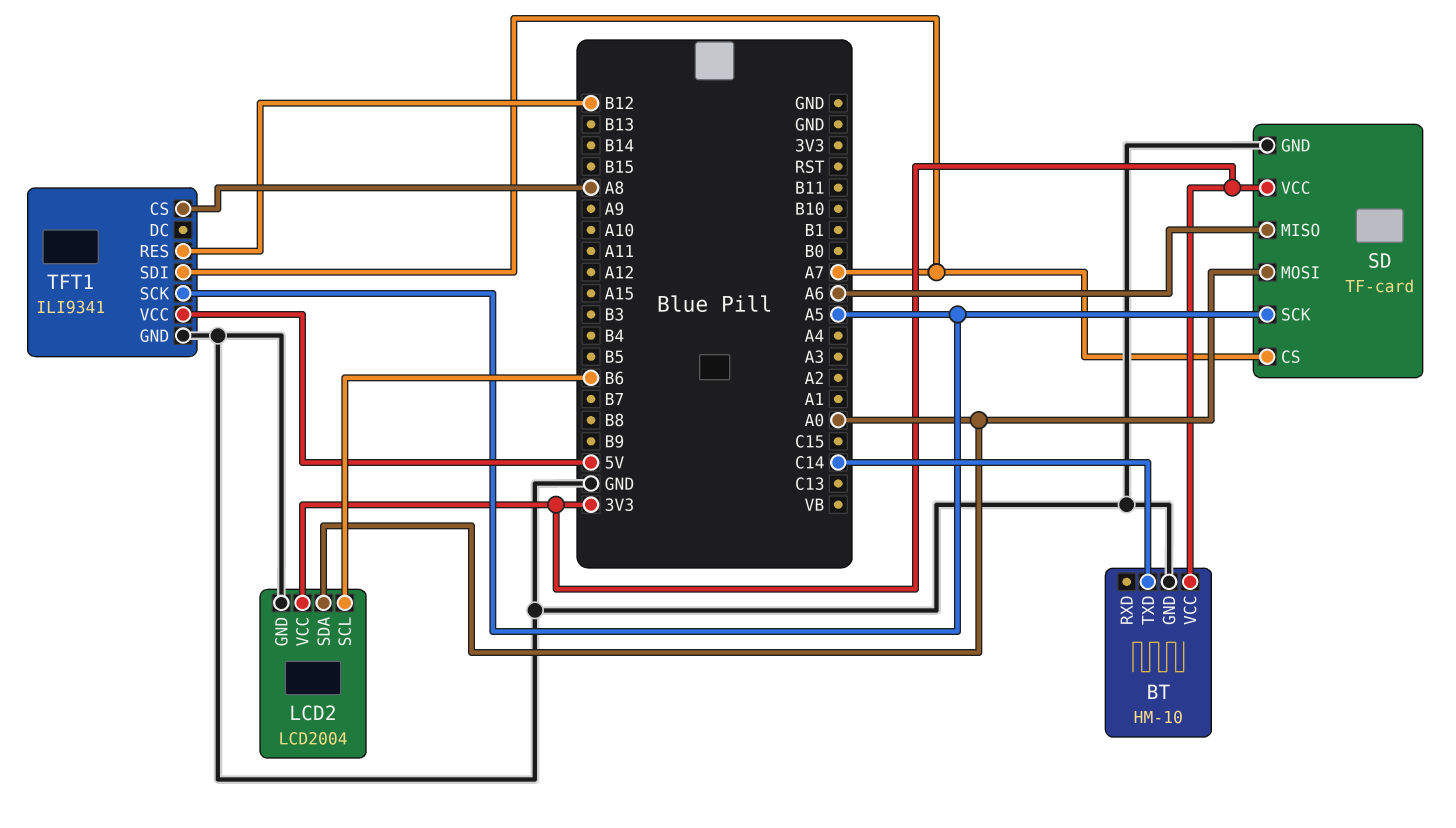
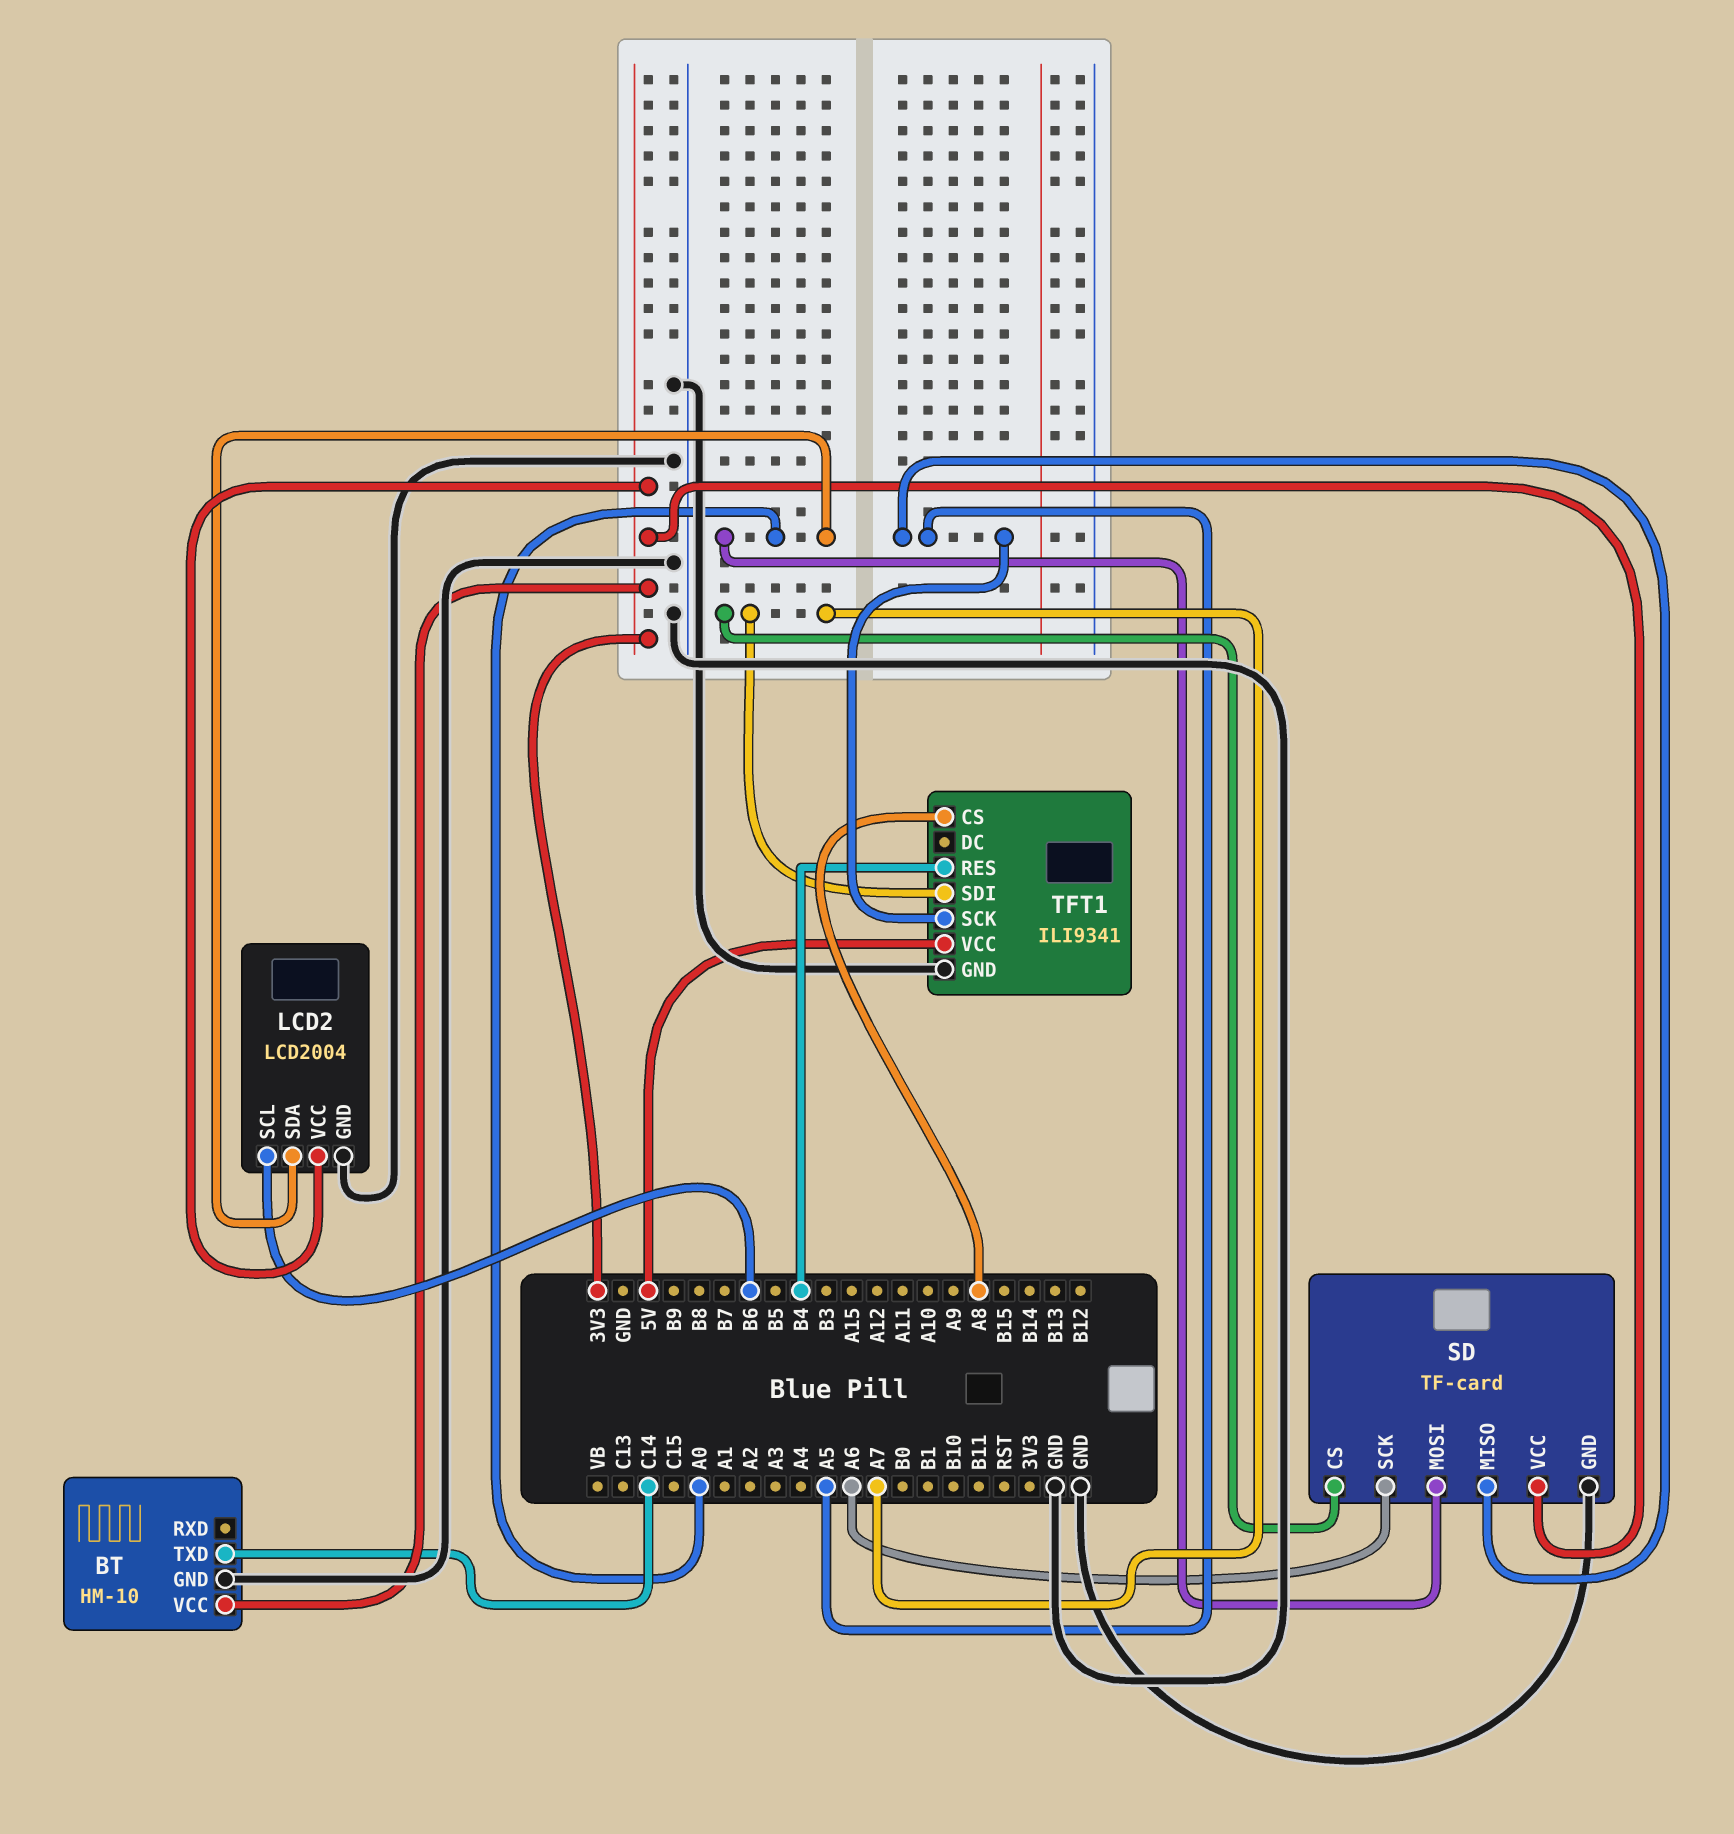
SD pin MISO: A6 -> A5
SD pin SCK: A5 -> A6
TFT1 pin RES: B12 -> B4

